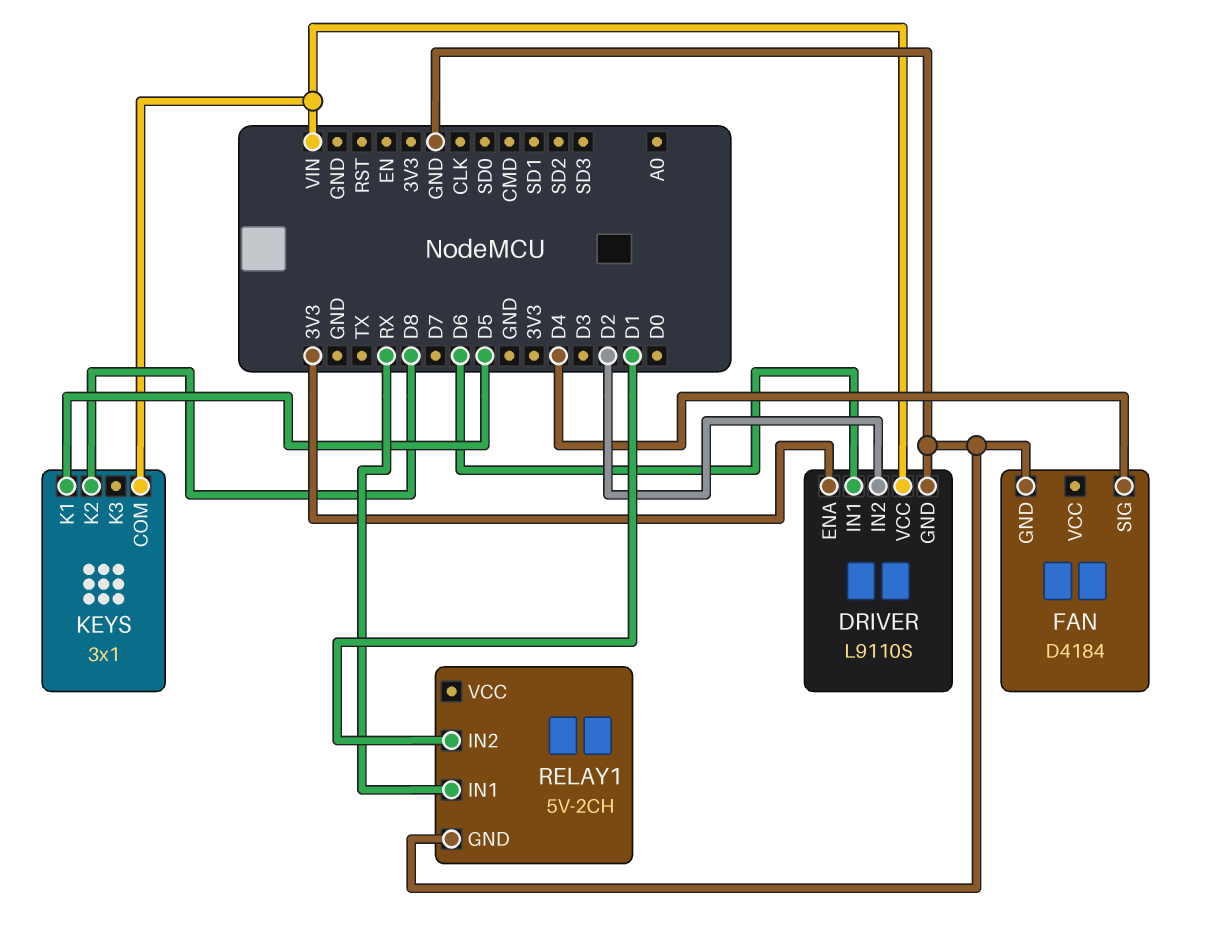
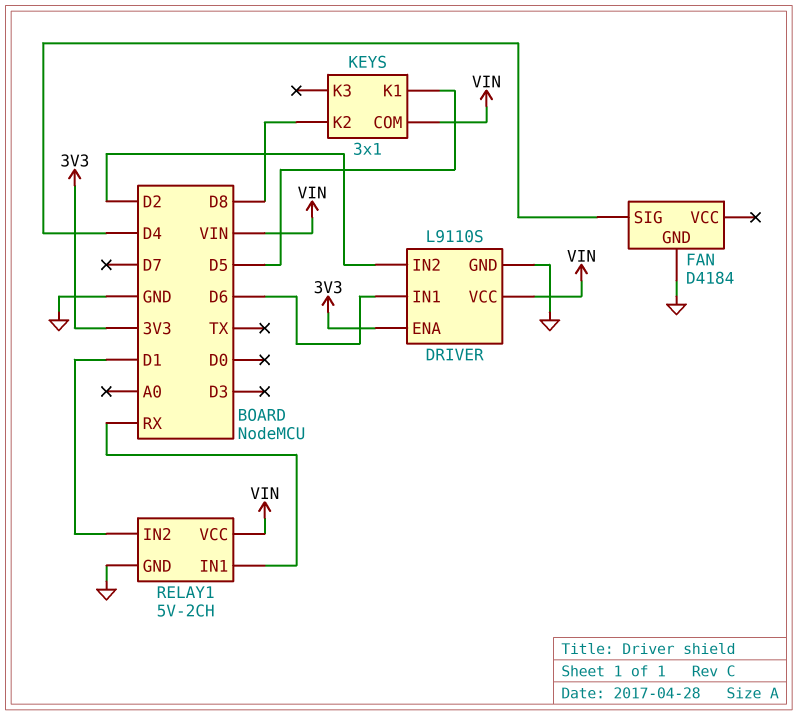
RELAY1 pin VCC: none -> VIN

